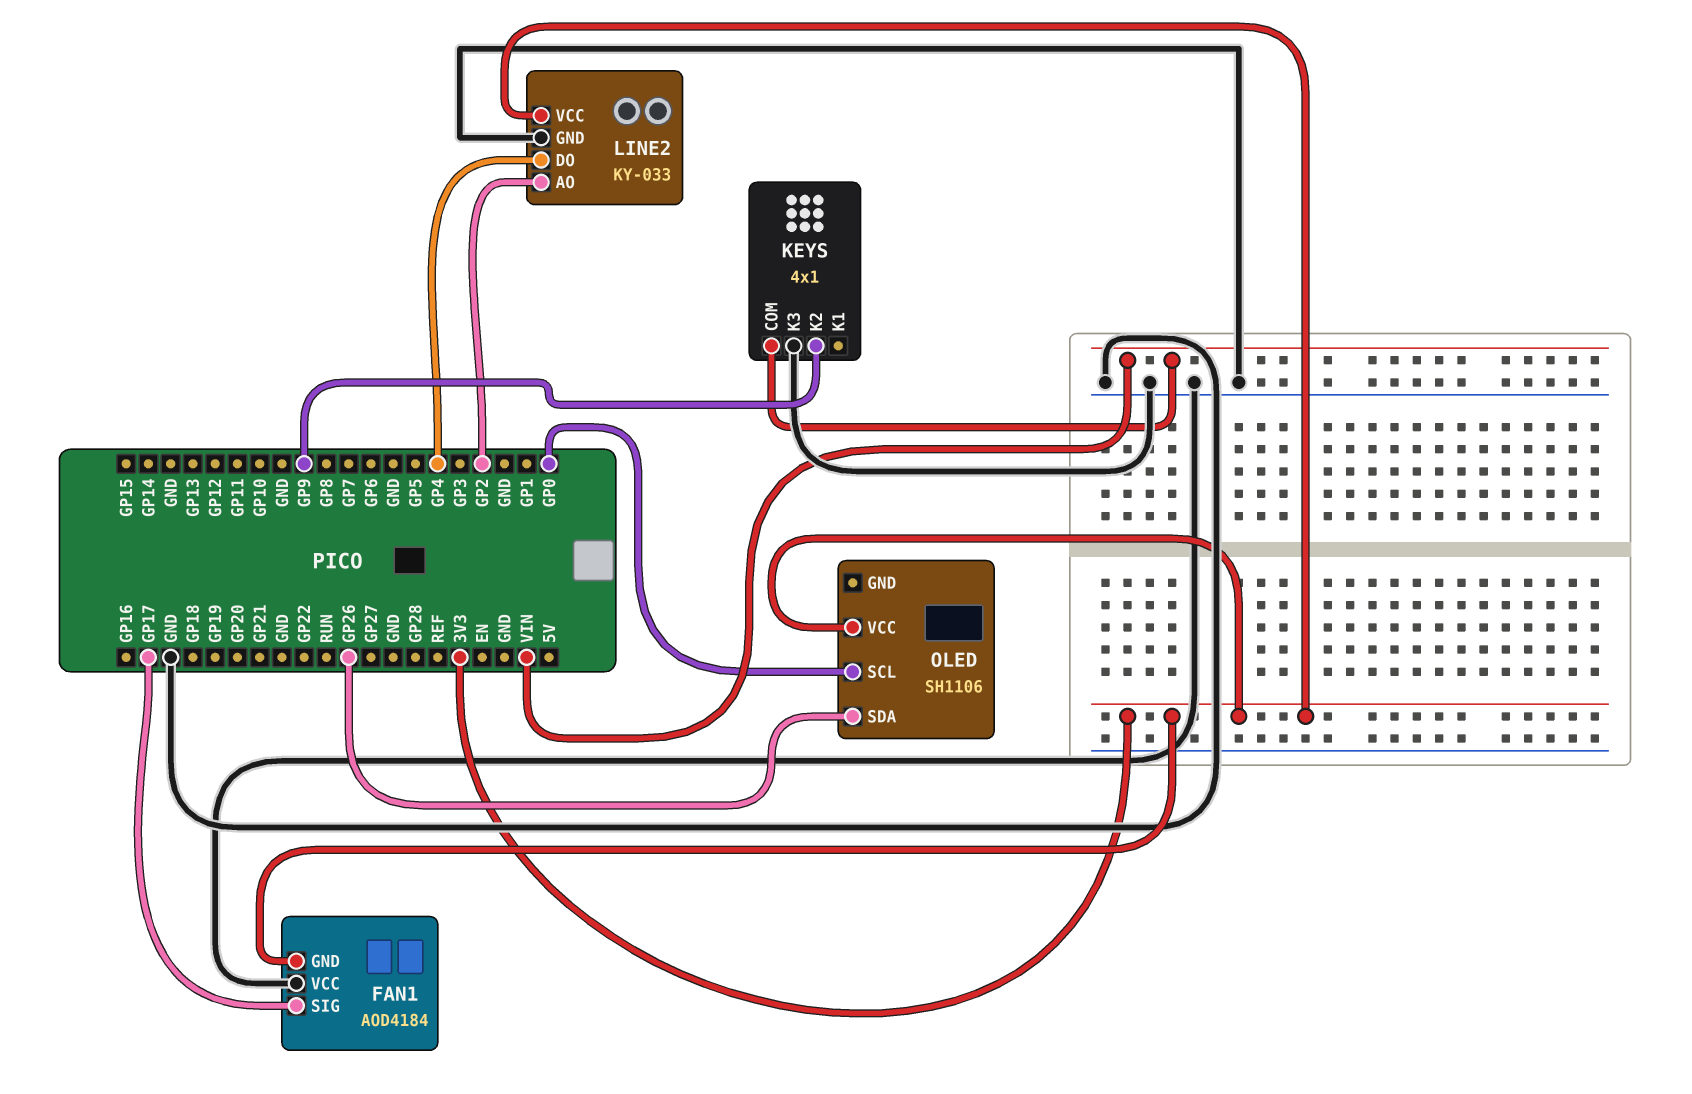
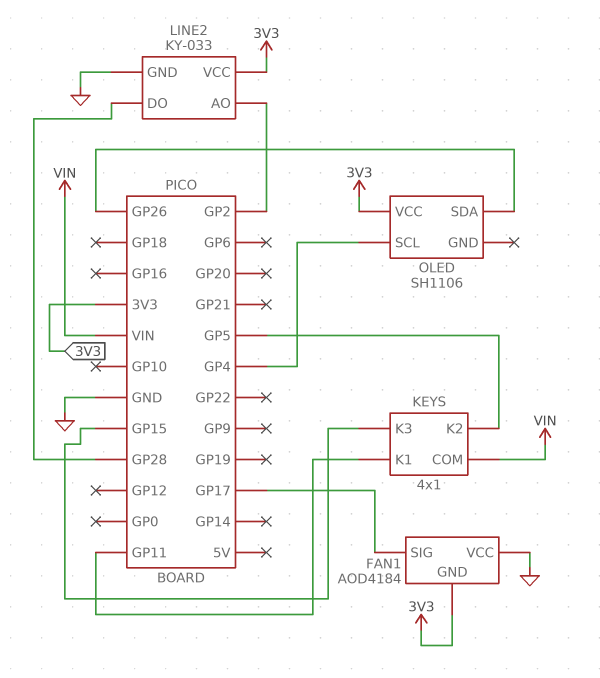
KEYS pin K1: none -> GP11
KEYS pin K2: GP9 -> GP5
KEYS pin K3: GND -> GP15
LINE2 pin DO: GP4 -> GP28
OLED pin SCL: GP0 -> GP4

